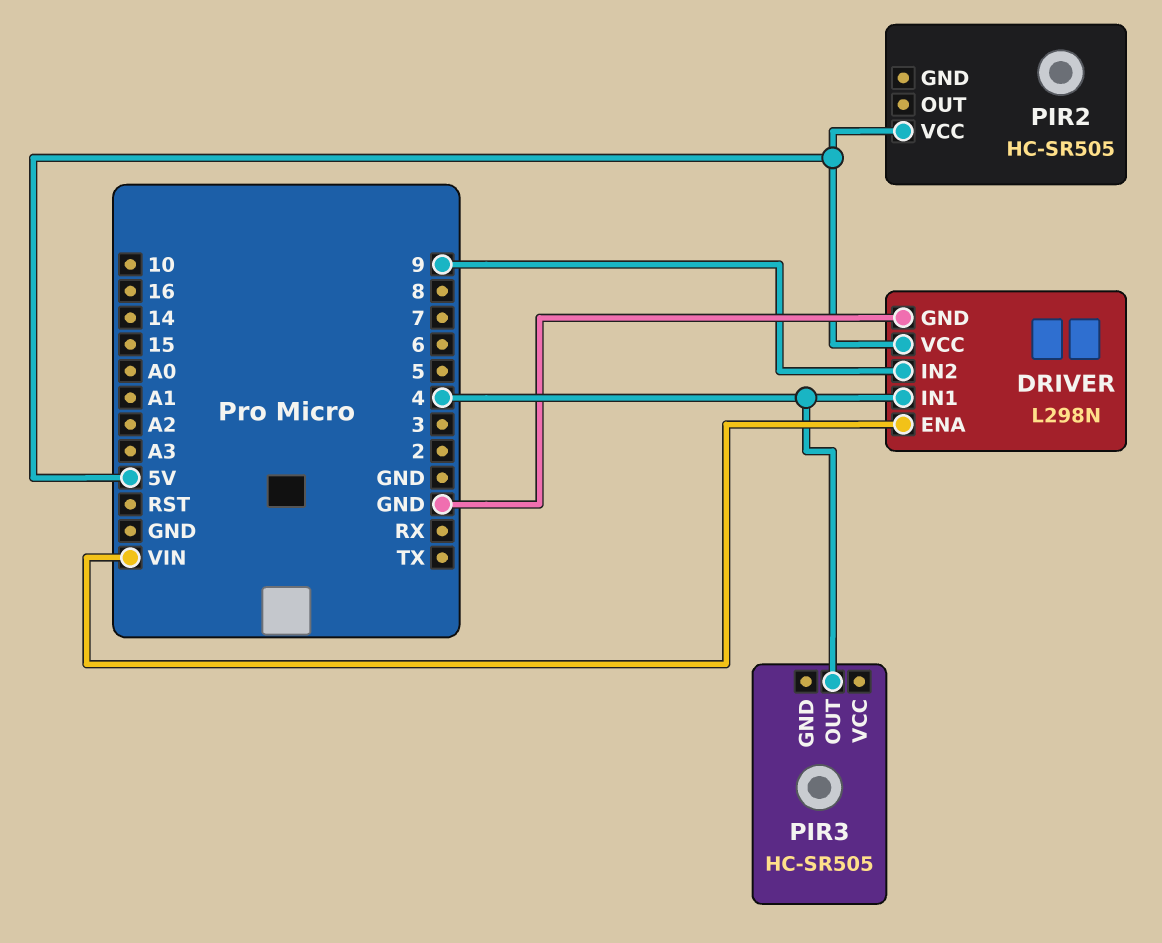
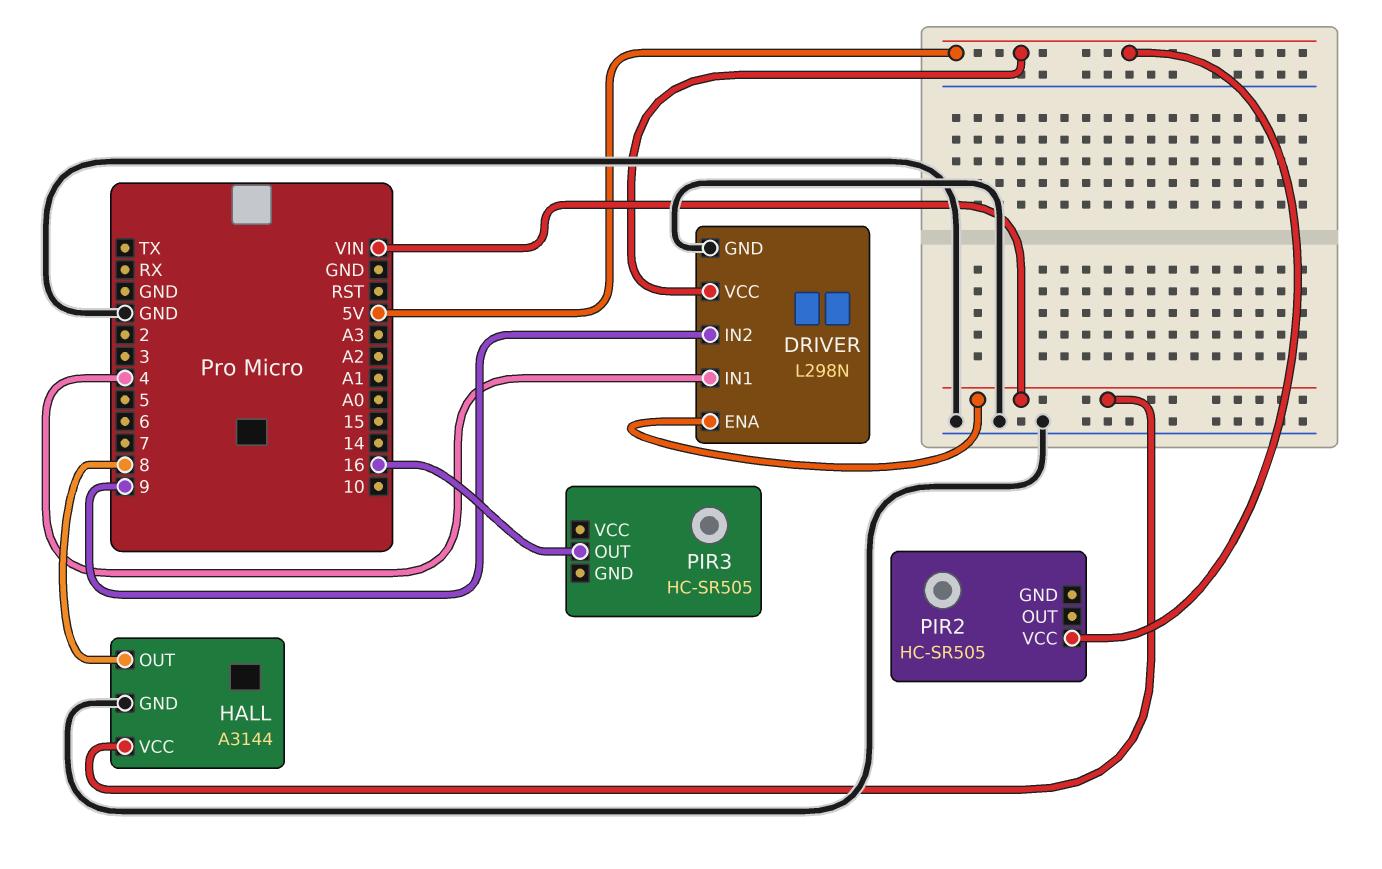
HALL: none -> A3144
HALL pin GND: none -> GND
HALL pin OUT: none -> 8
HALL pin VCC: none -> VIN
PIR3 pin OUT: 4 -> 16

